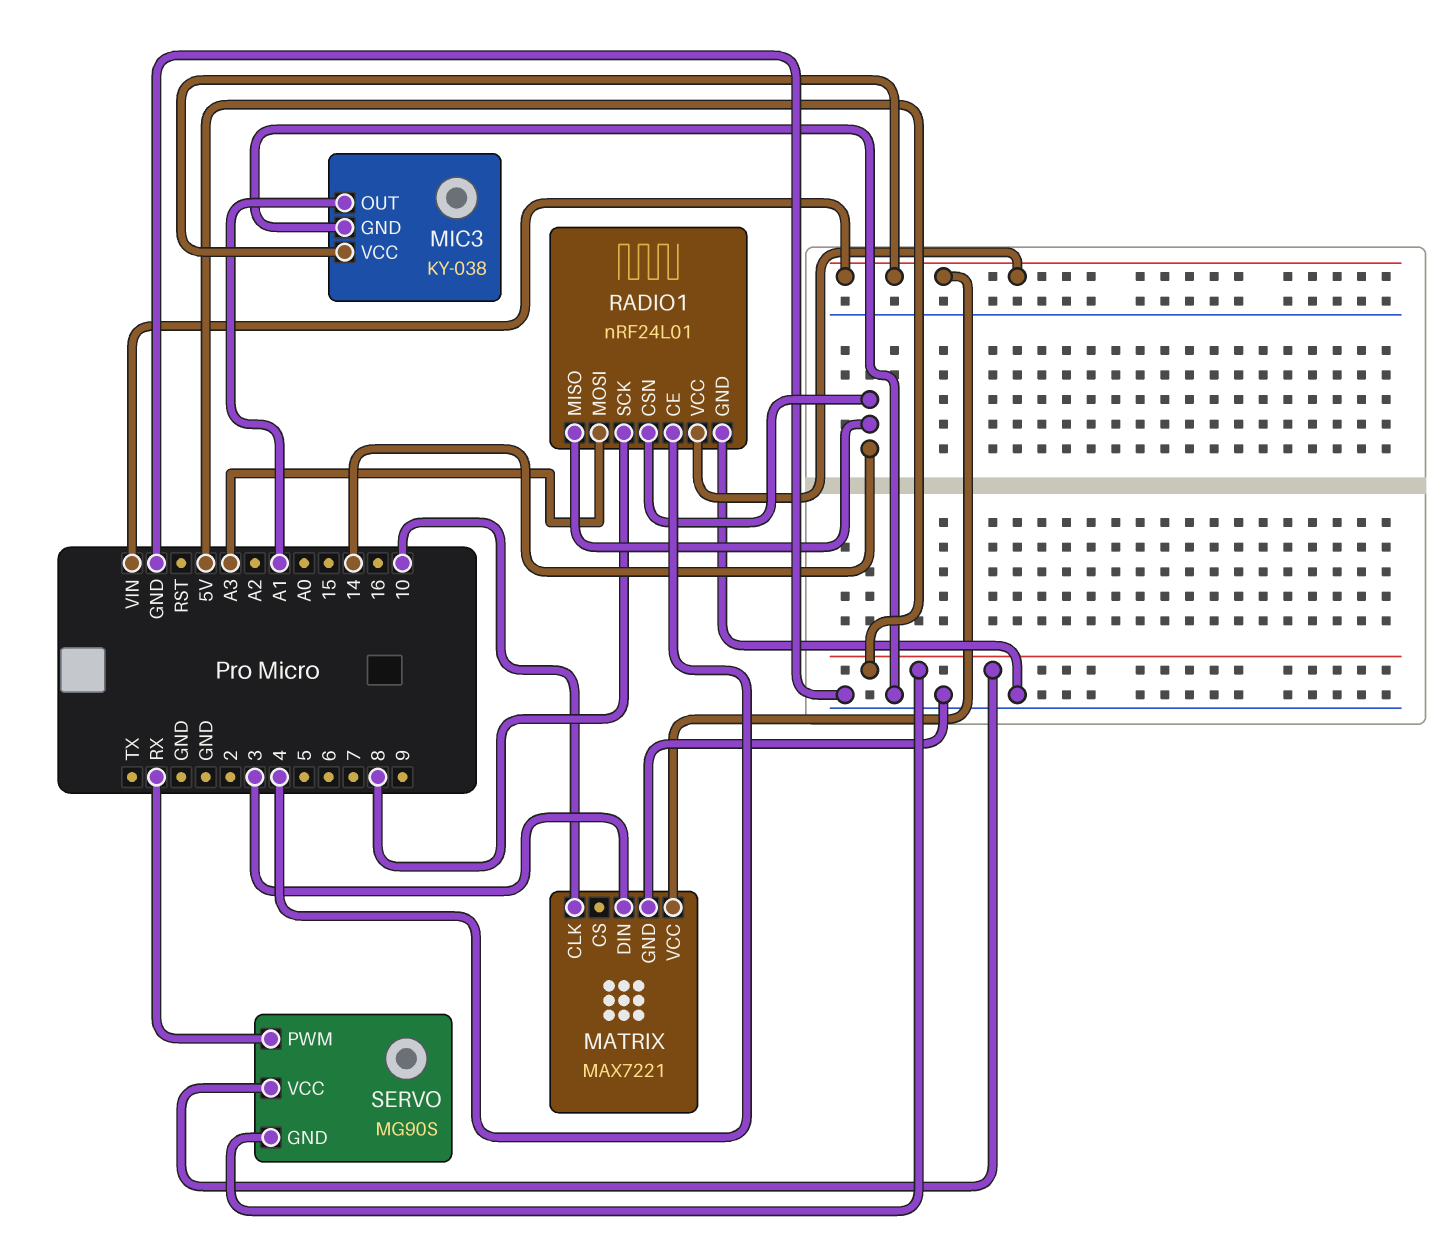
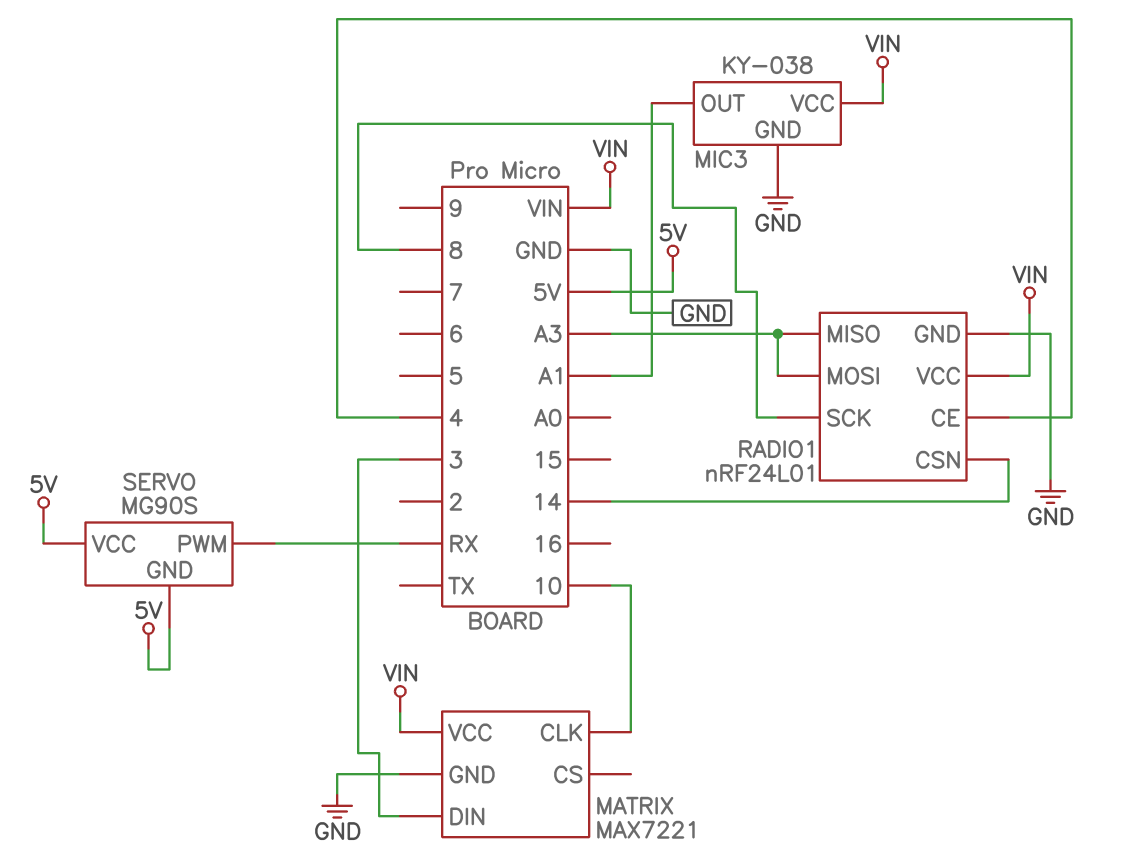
RADIO1 pin MISO: 14 -> A3

